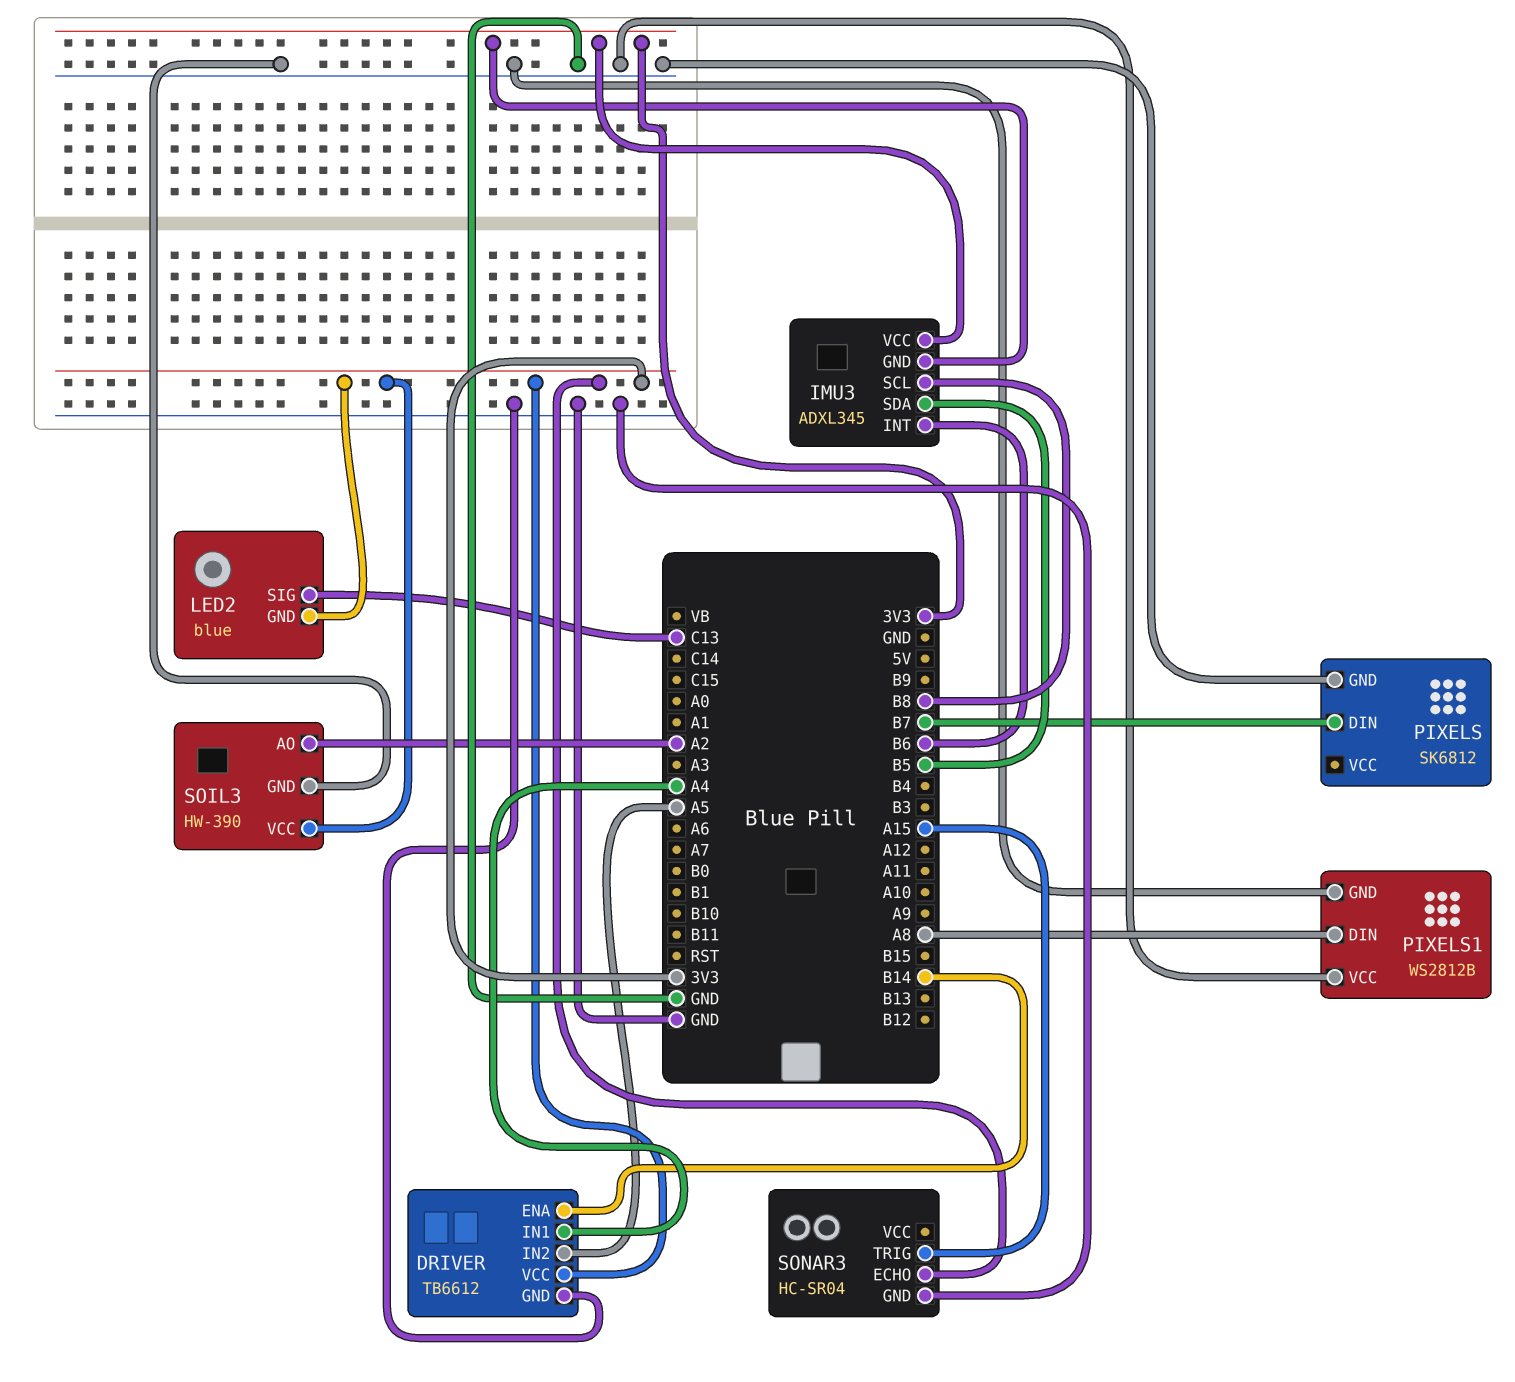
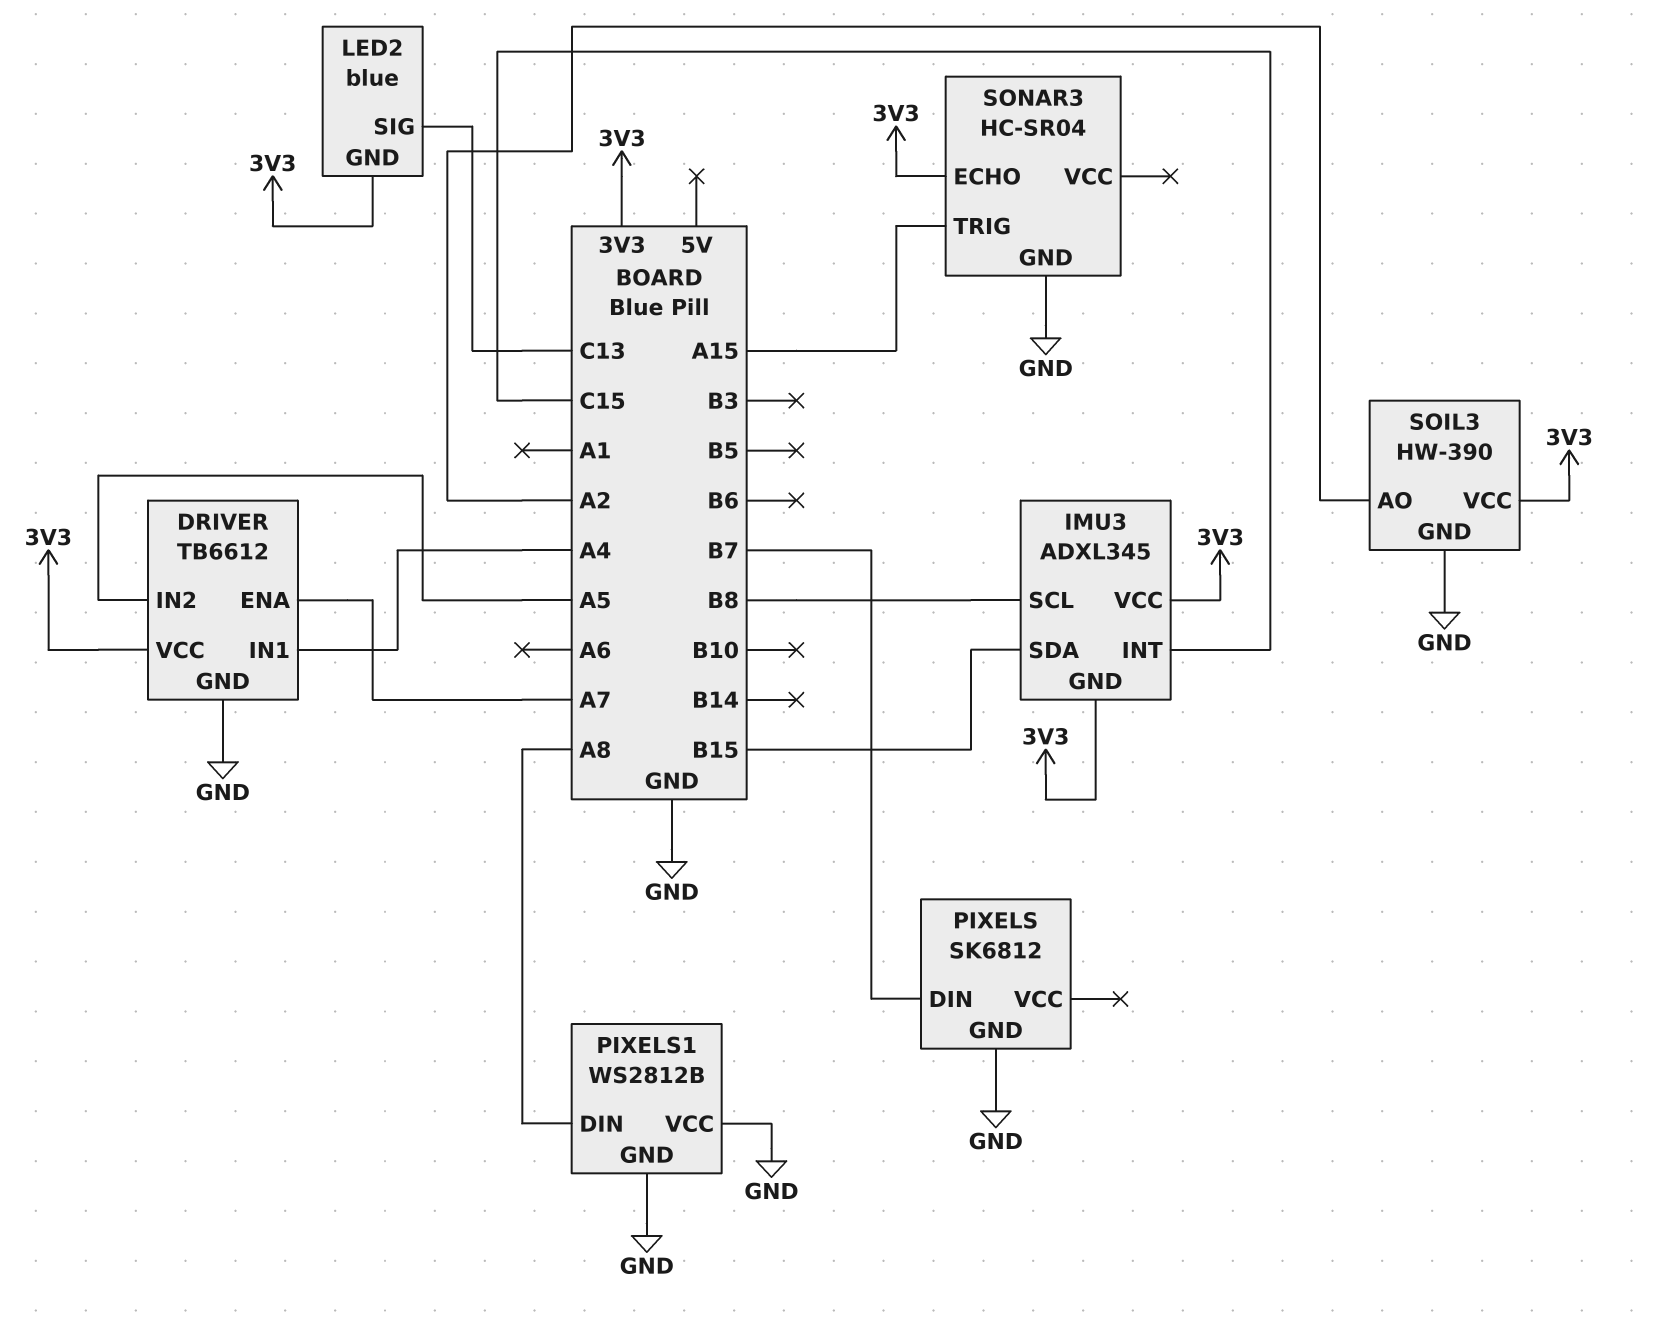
DRIVER pin ENA: B14 -> A7
IMU3 pin INT: B6 -> C15
IMU3 pin SDA: B5 -> B15

